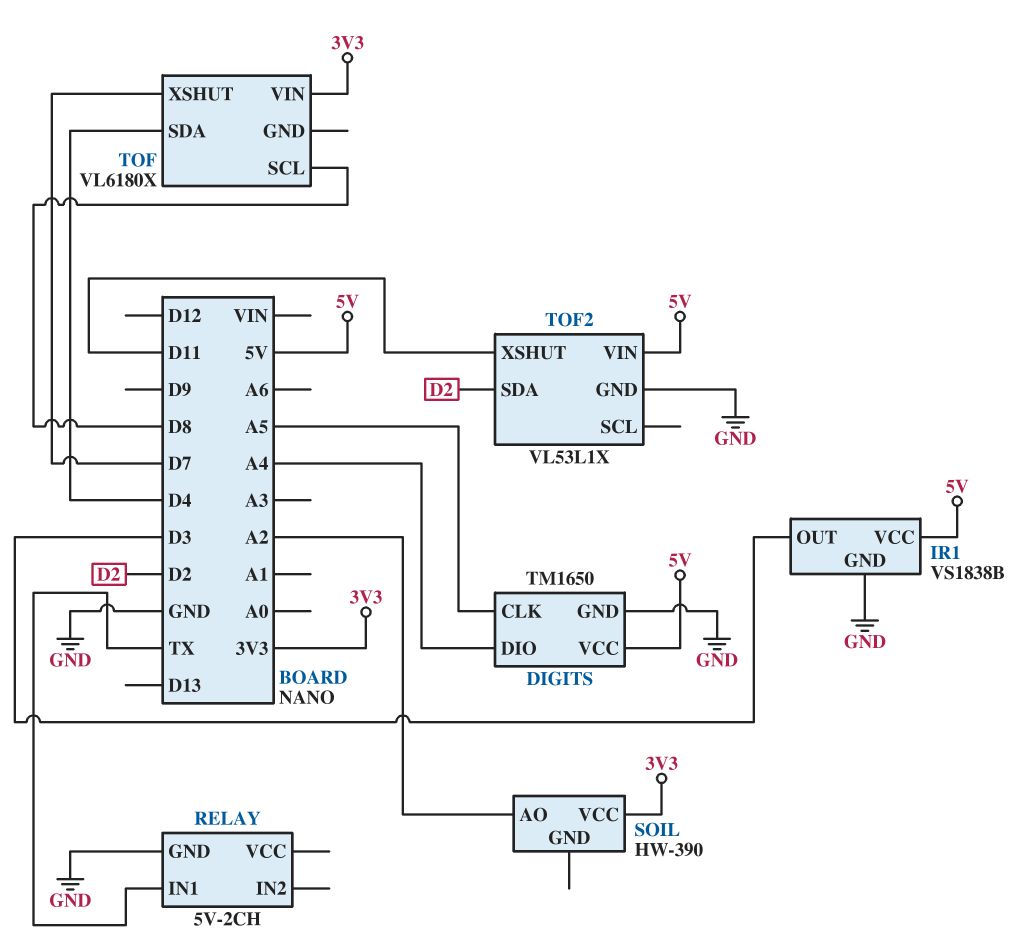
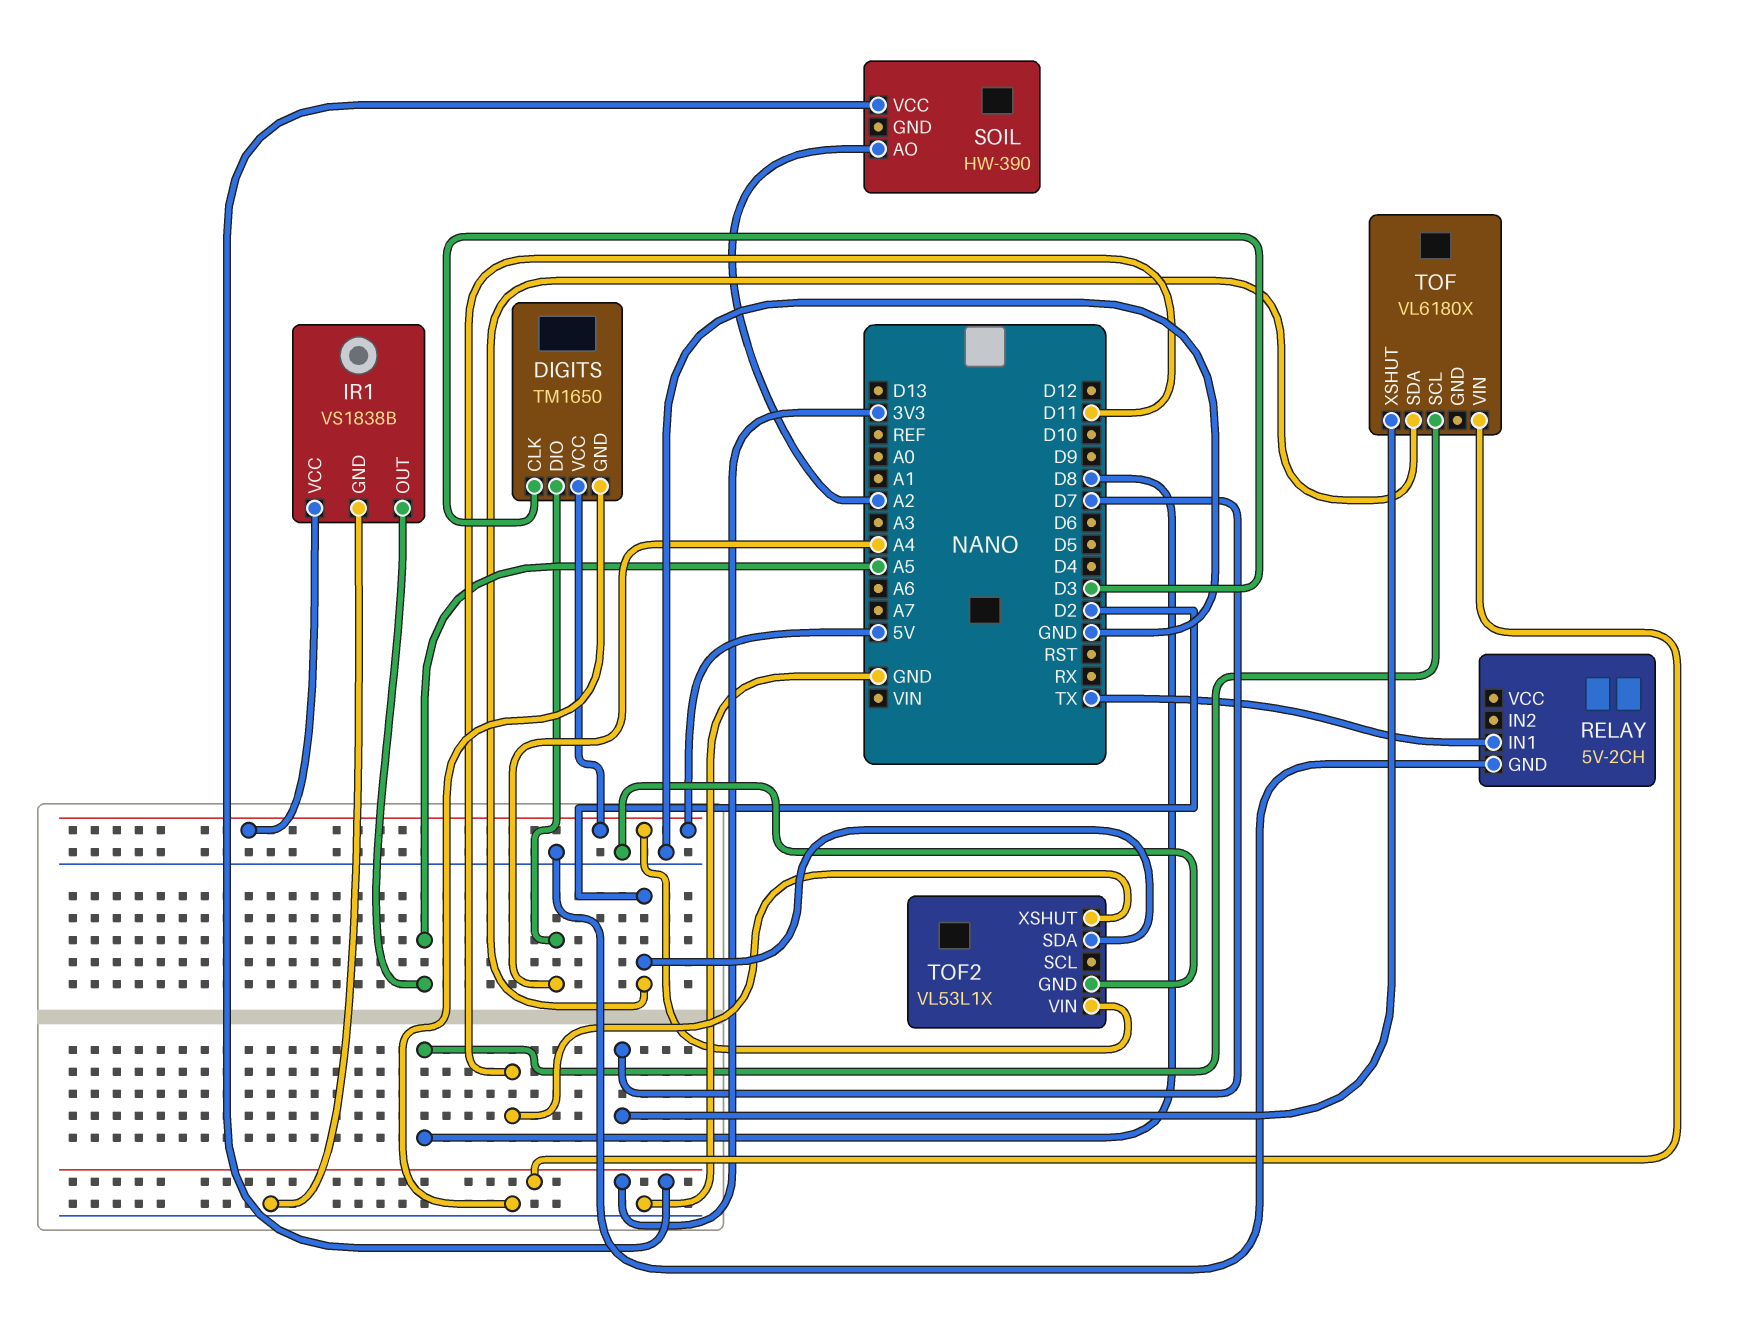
DIGITS pin CLK: A5 -> D3
IR1 pin OUT: D3 -> A5
TOF pin SDA: D4 -> D2

